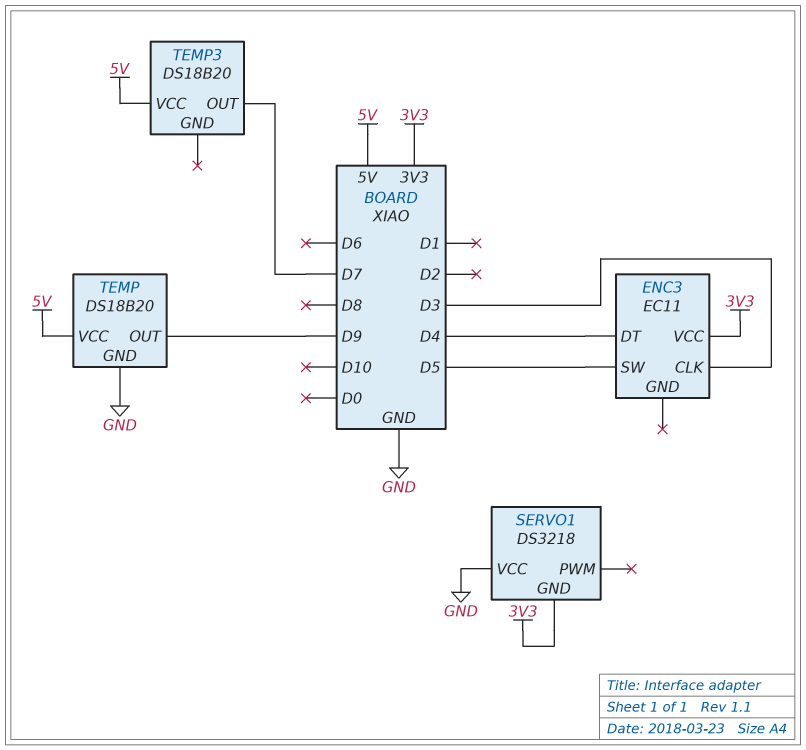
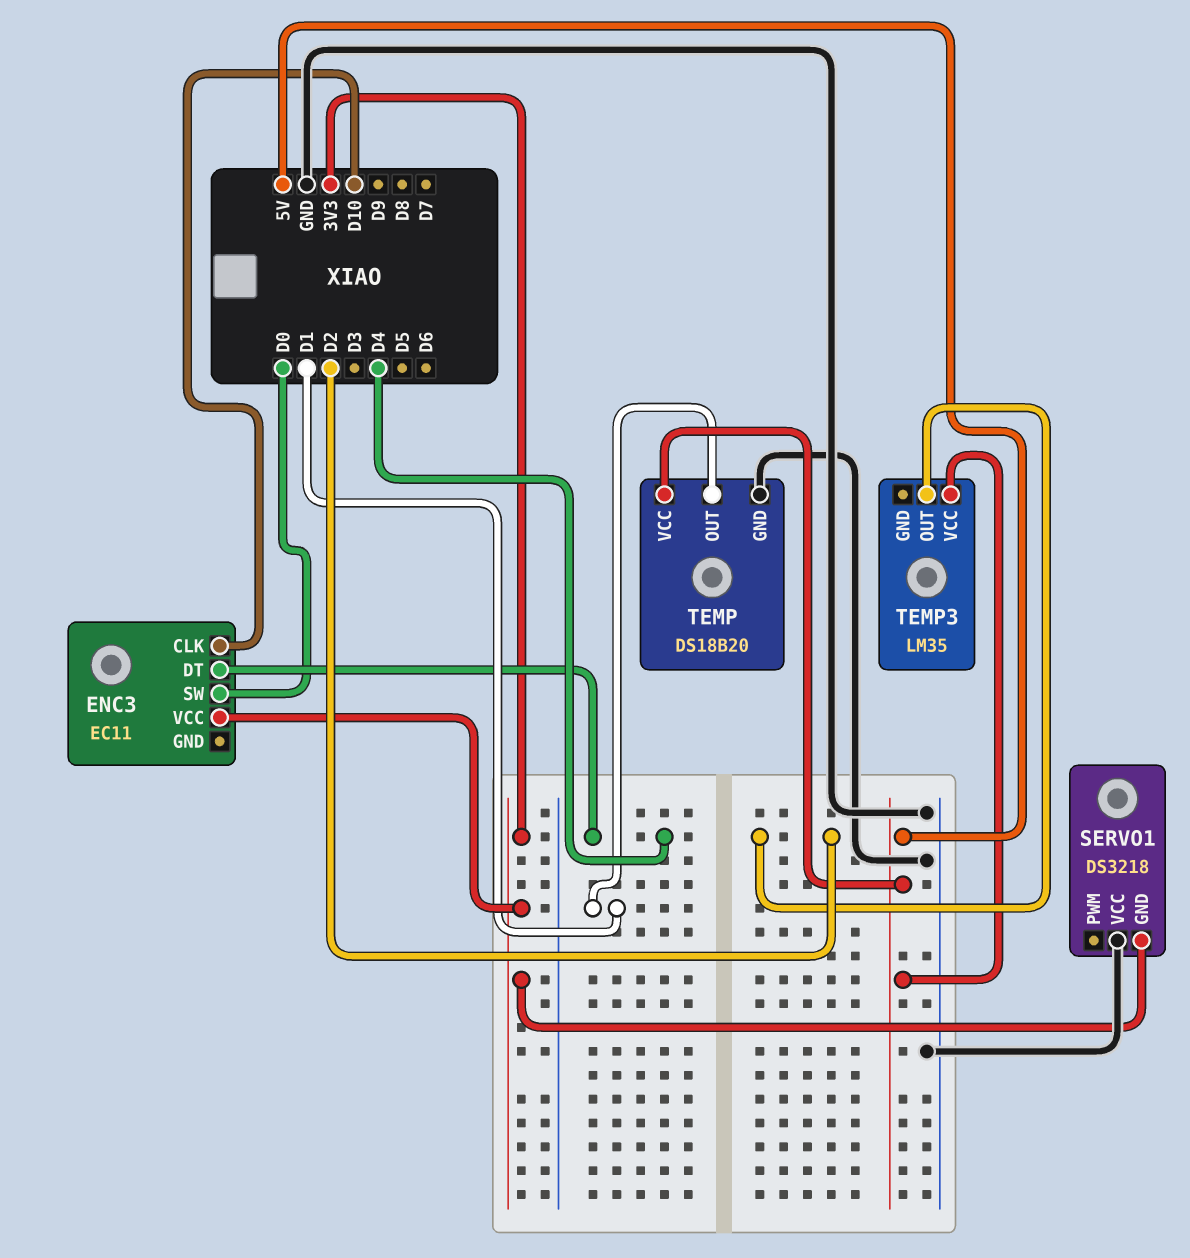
ENC3 pin CLK: D3 -> D10
ENC3 pin SW: D5 -> D0
TEMP pin OUT: D9 -> D1
TEMP3: DS18B20 -> LM35
TEMP3 pin OUT: D7 -> D2

